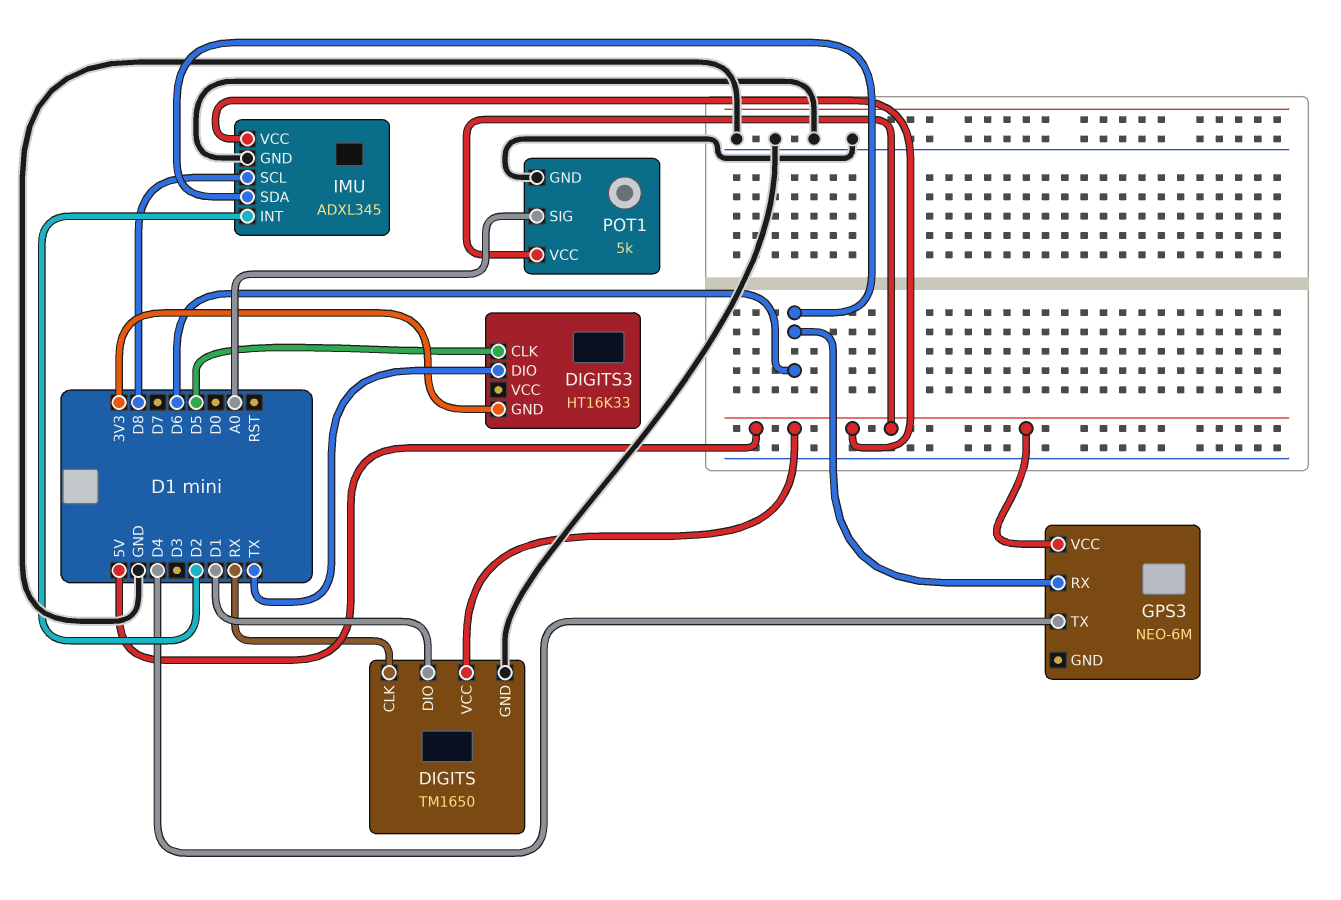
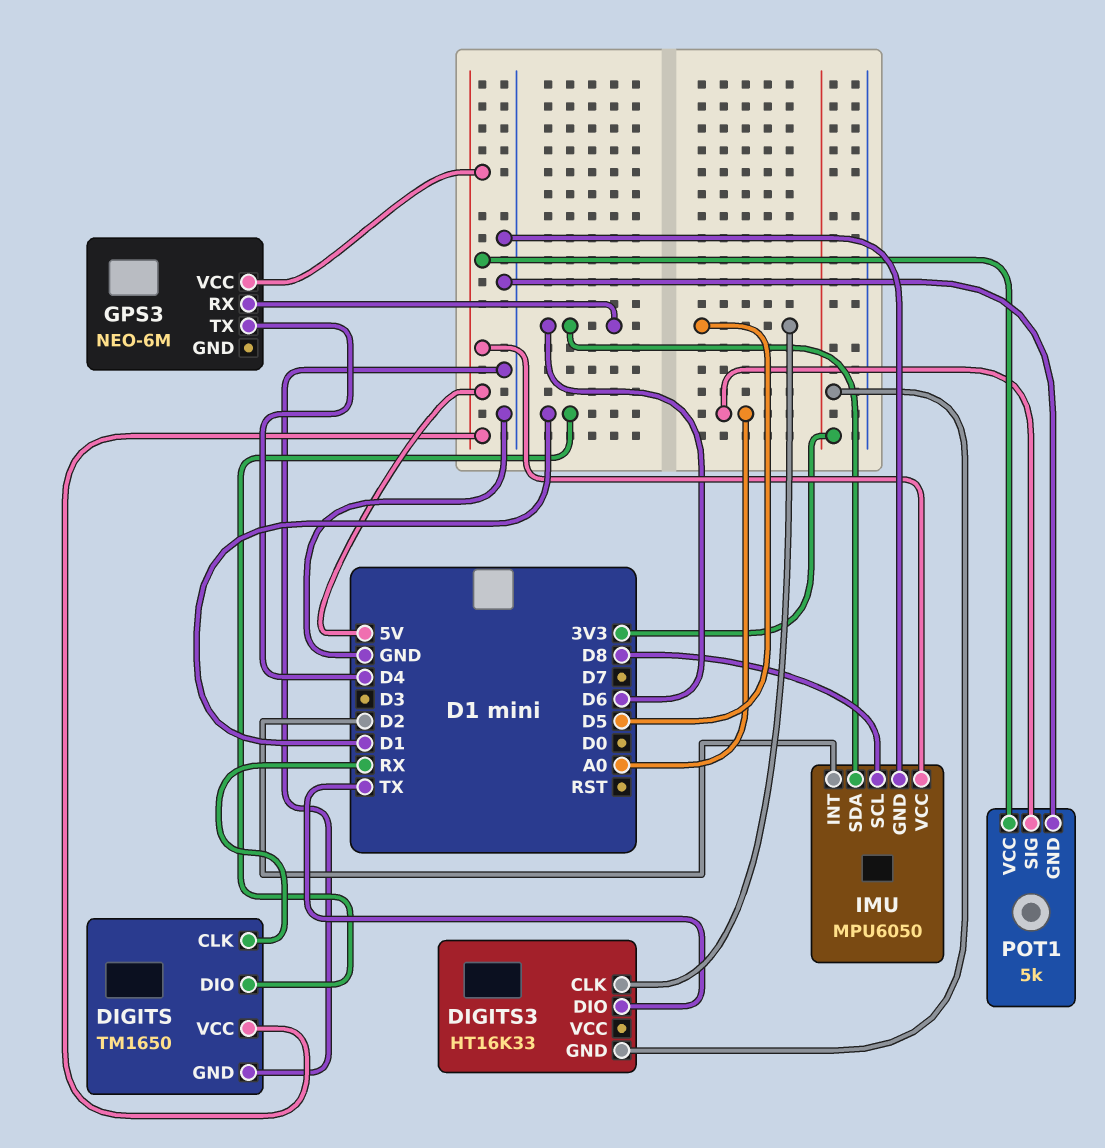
IMU: ADXL345 -> MPU6050

